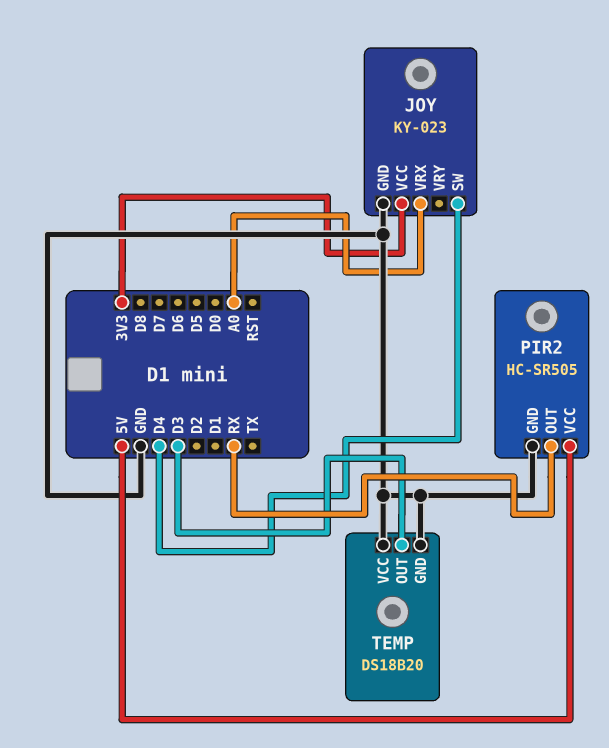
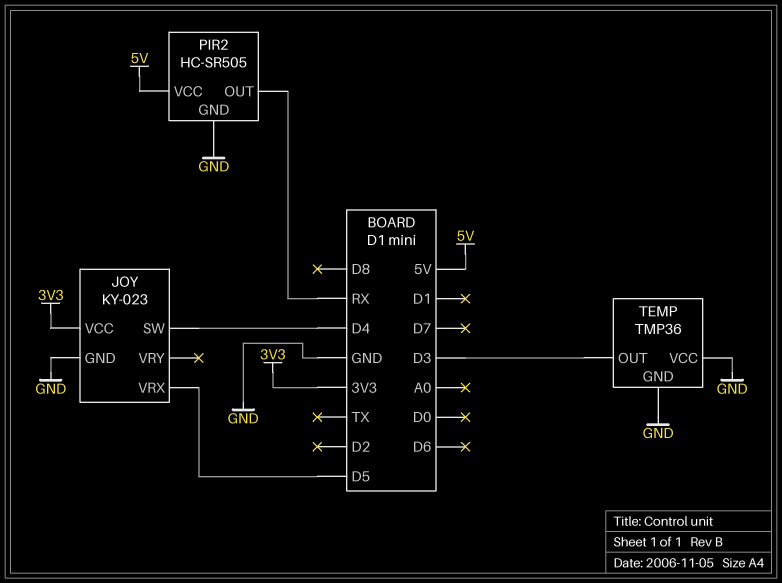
JOY pin VRX: A0 -> D5
TEMP: DS18B20 -> TMP36

